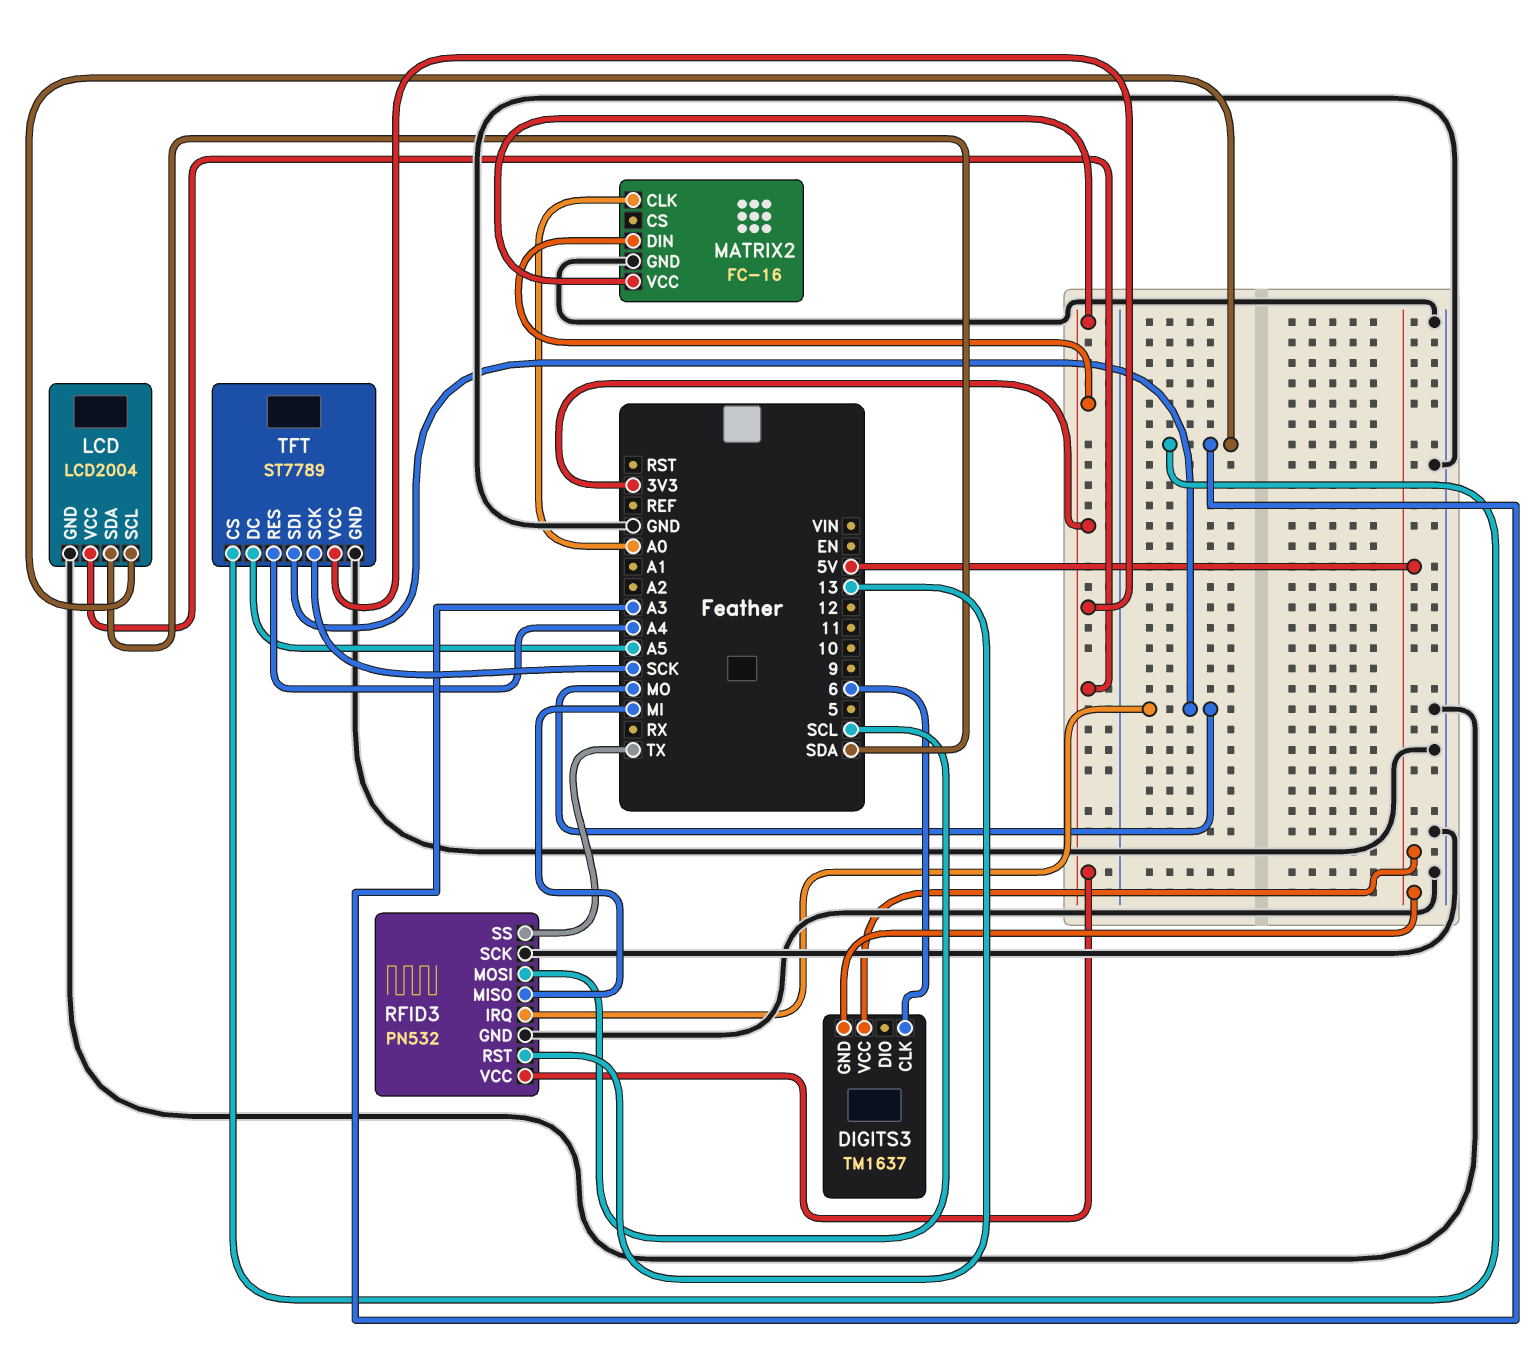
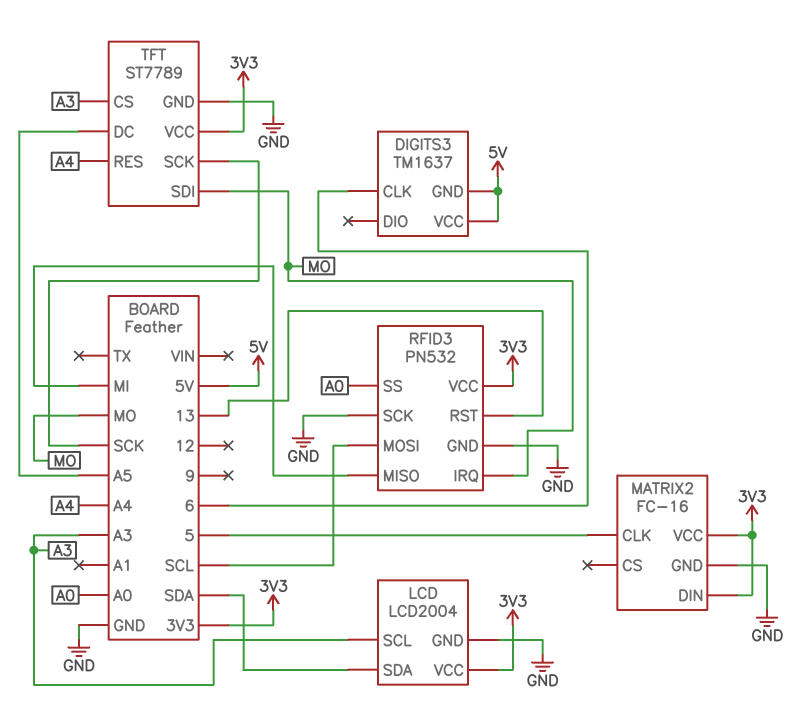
MATRIX2 pin CLK: A0 -> 5
RFID3 pin SS: TX -> A0

